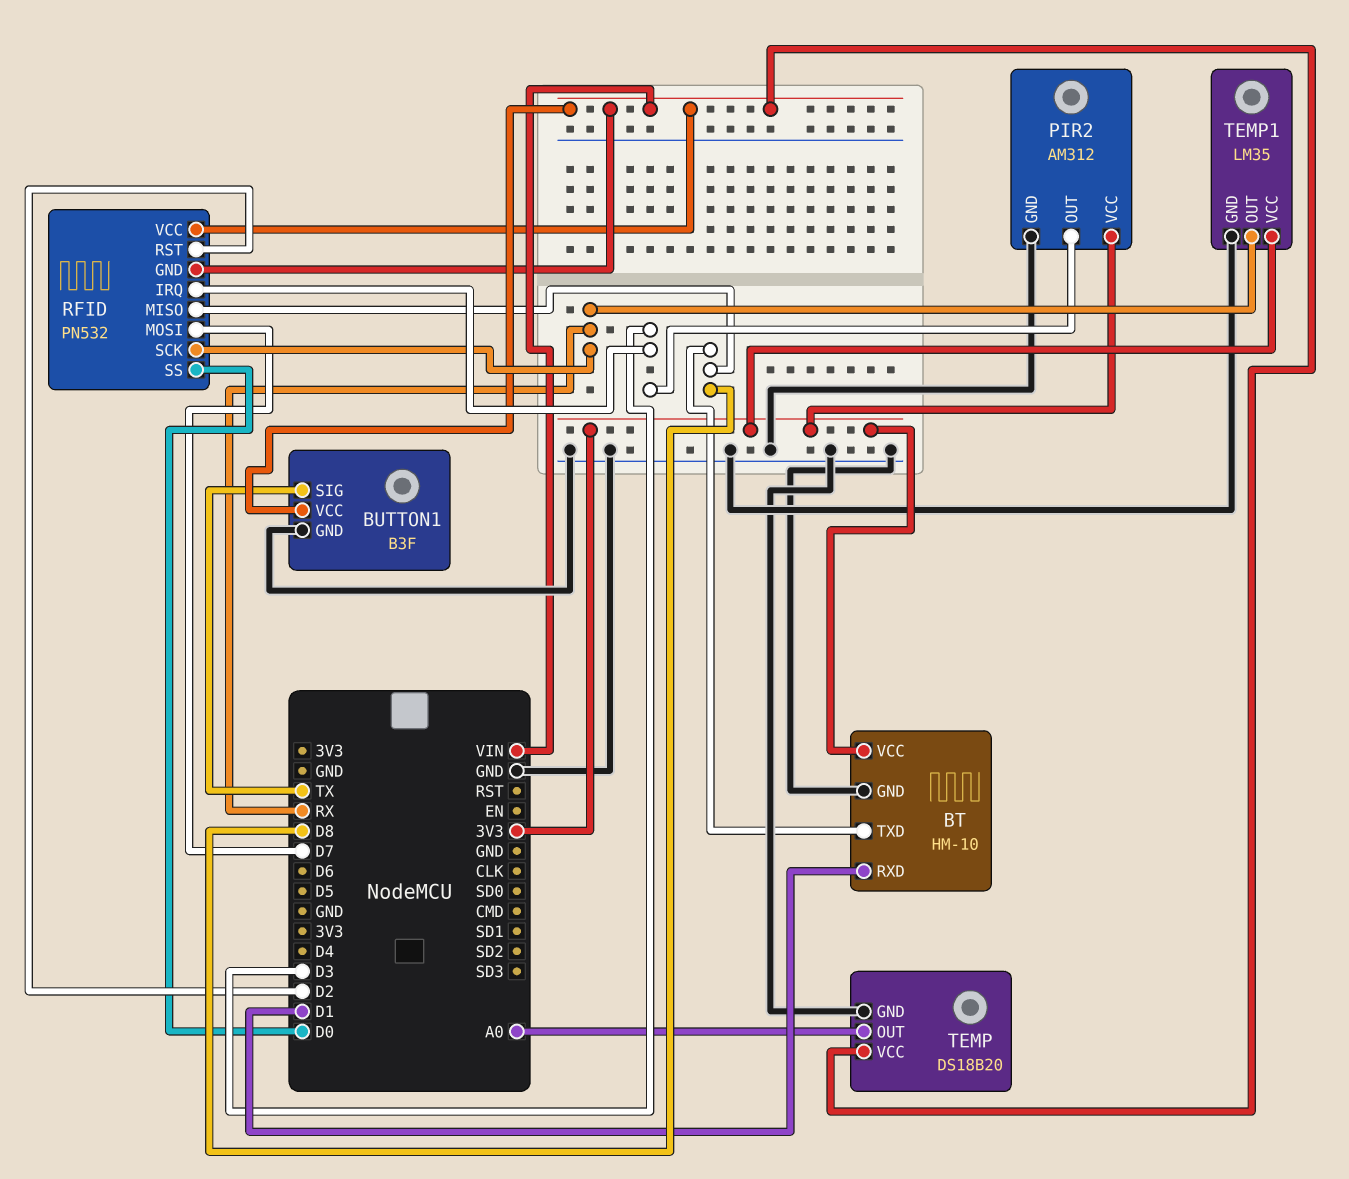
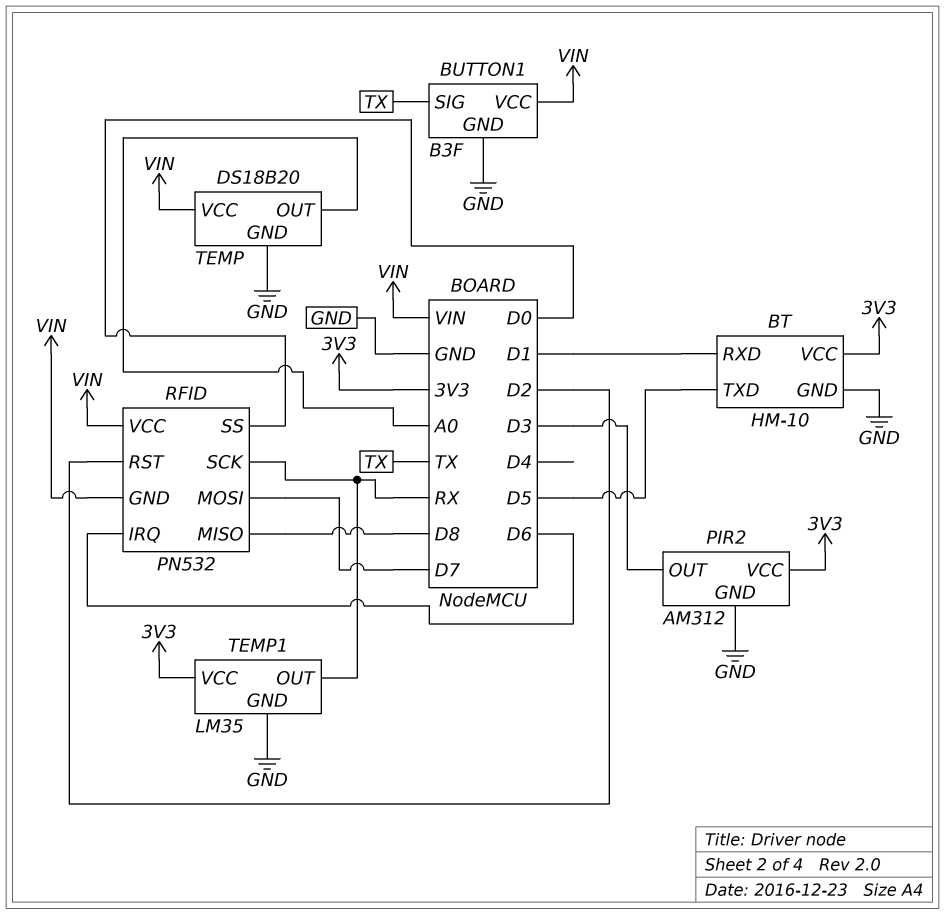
BT pin TXD: D8 -> D5
RFID pin IRQ: D3 -> D6

